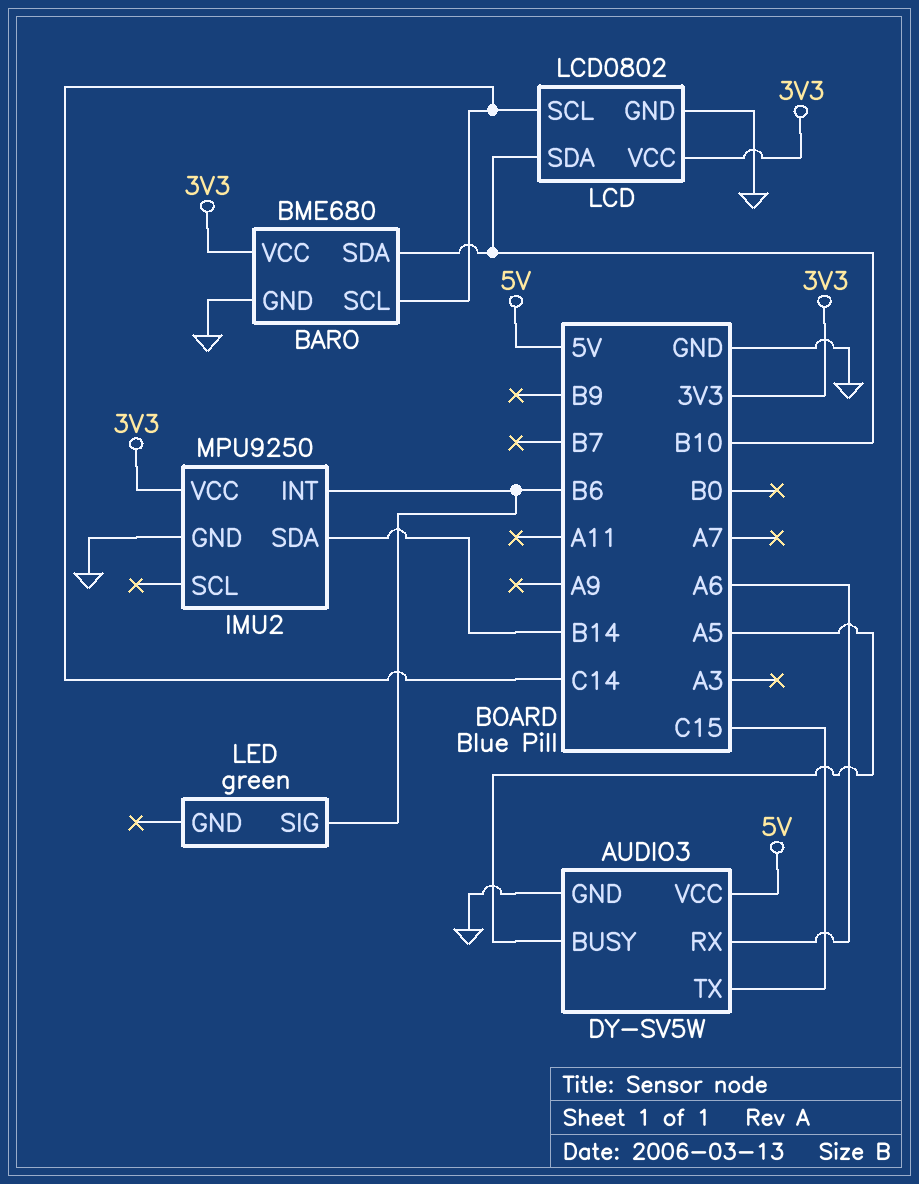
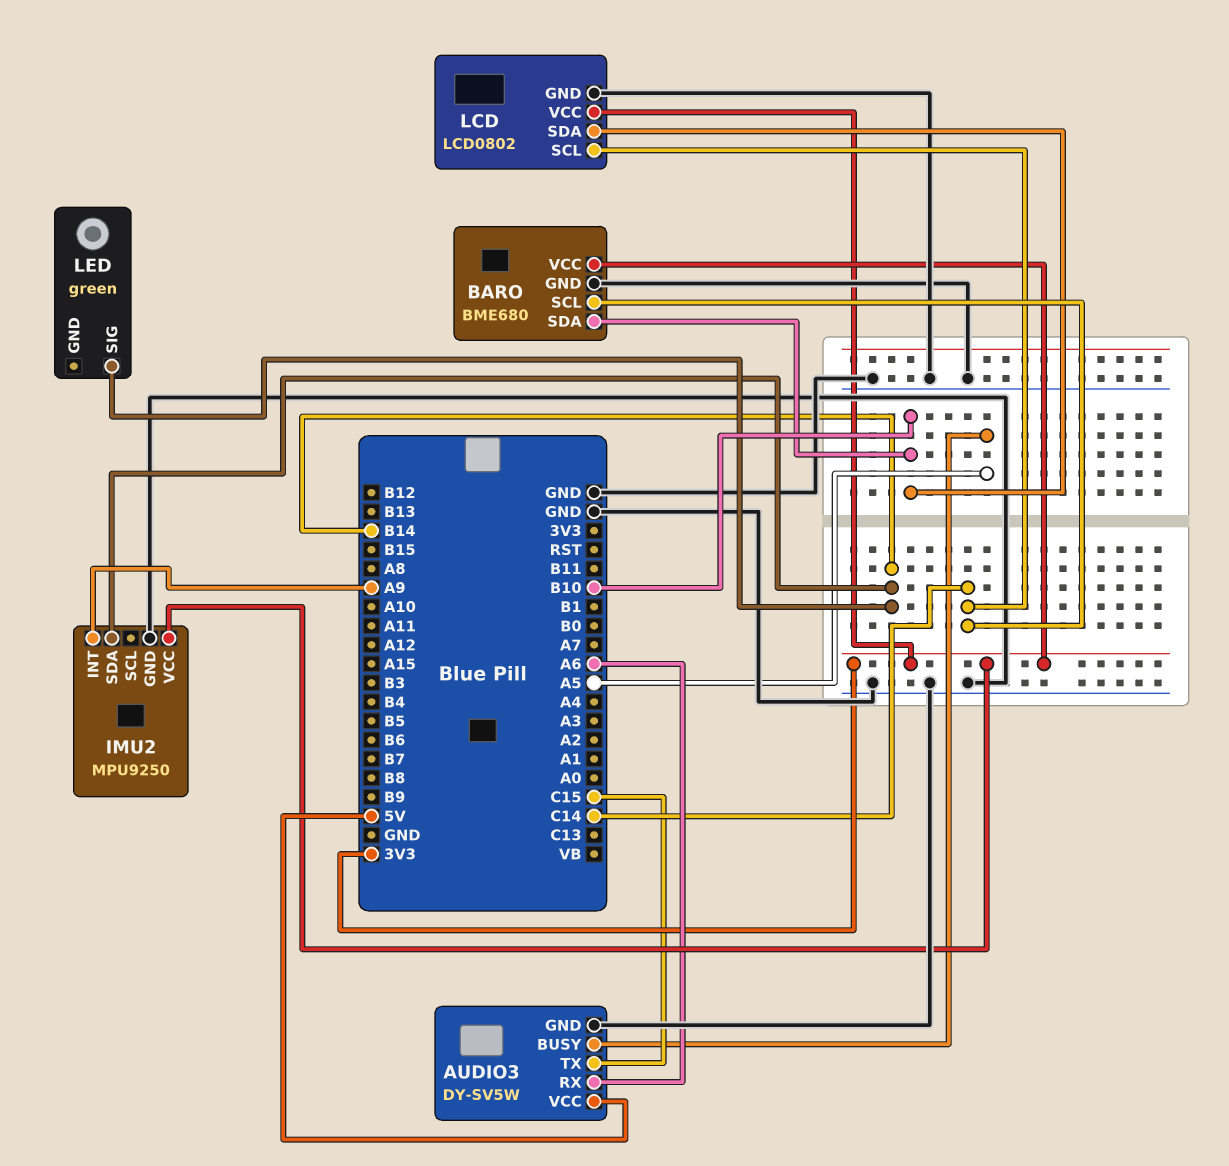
IMU2 pin INT: B6 -> A9
LED pin SIG: B6 -> B14

